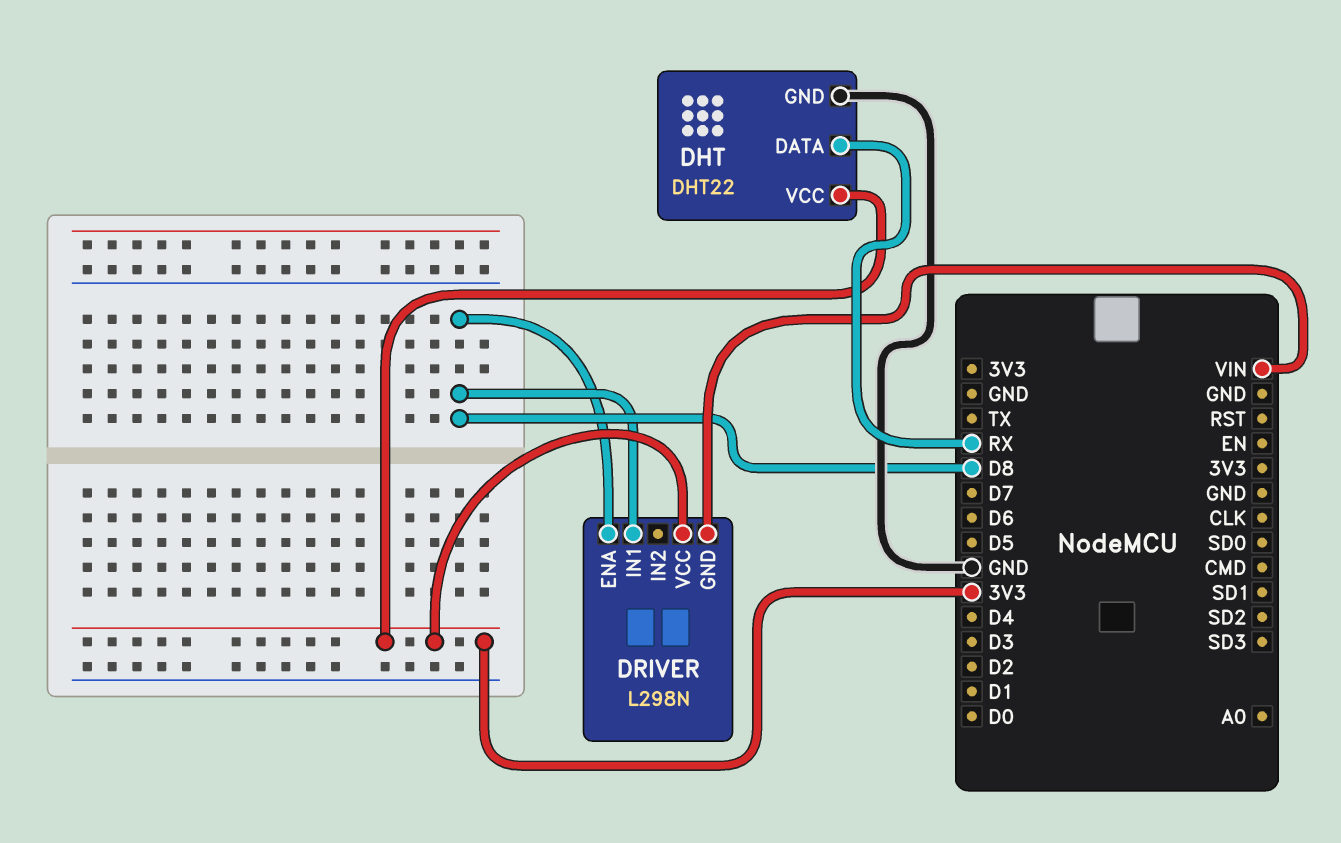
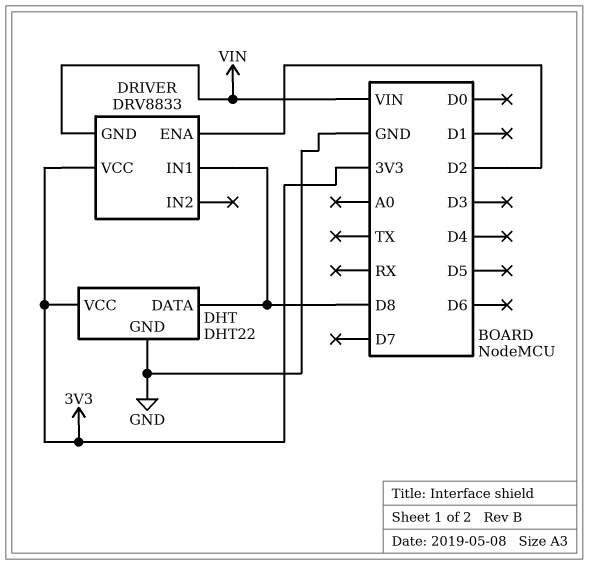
DHT pin DATA: RX -> D8
DRIVER: L298N -> DRV8833
DRIVER pin ENA: D8 -> D2

